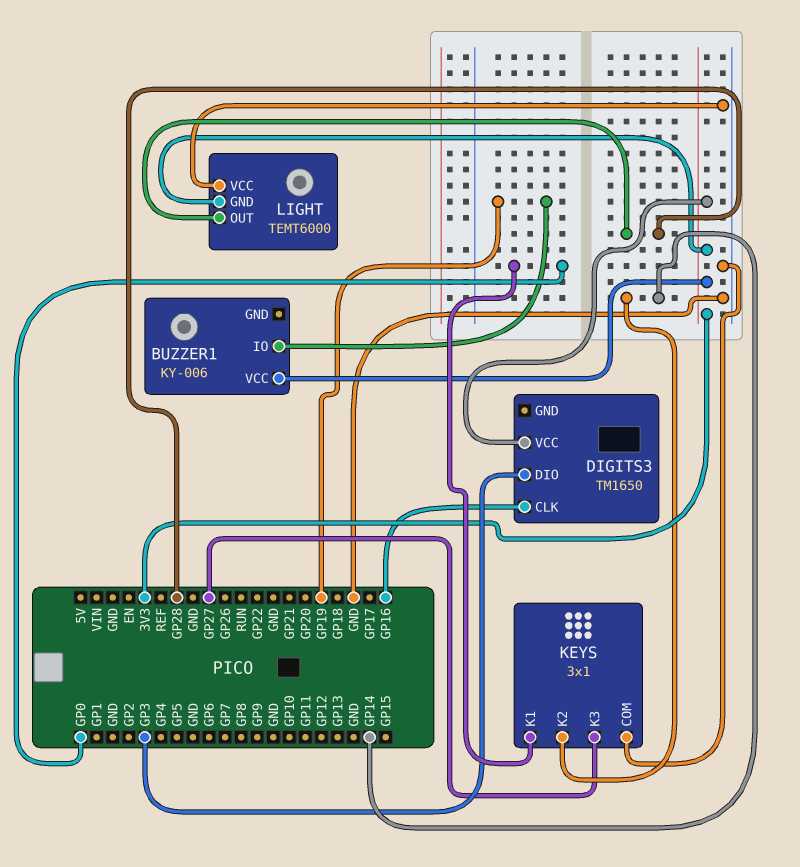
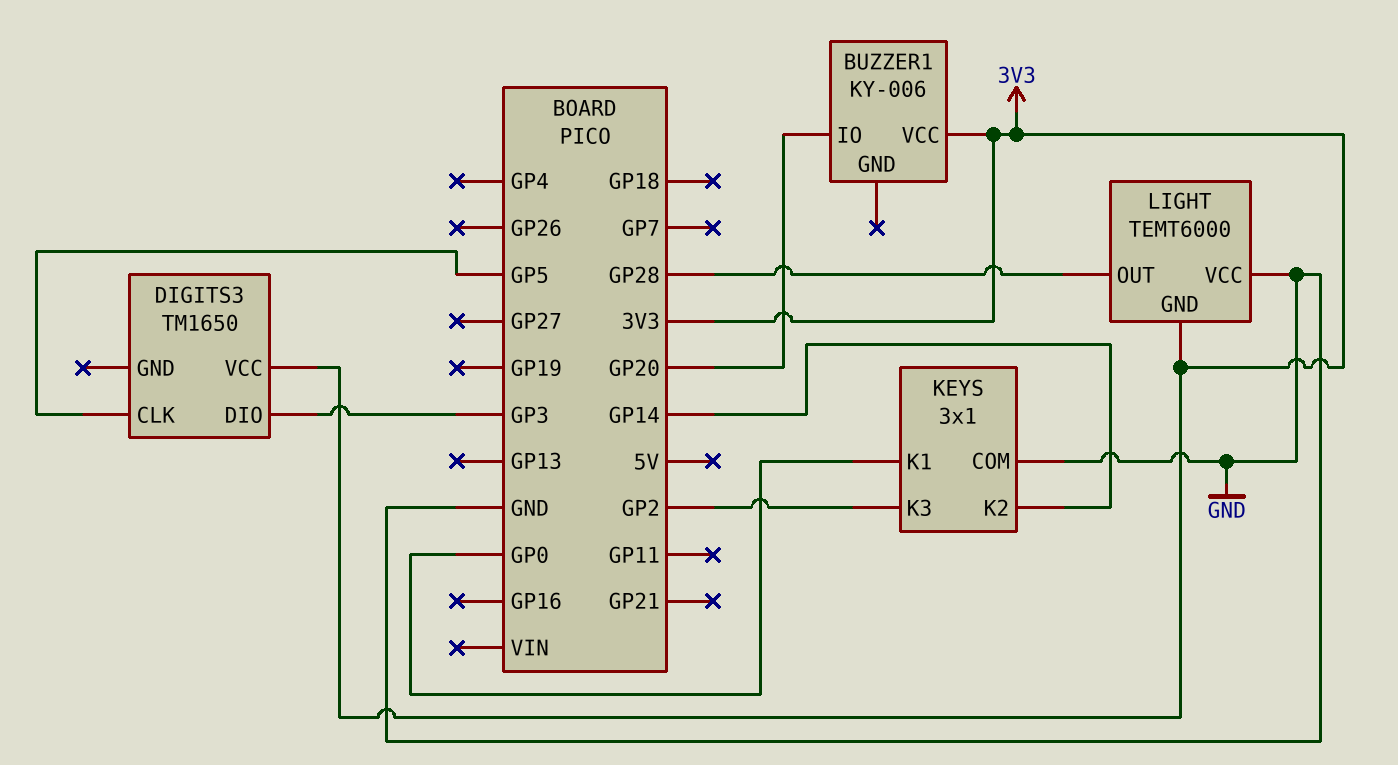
BUZZER1 pin IO: GP19 -> GP20
DIGITS3 pin CLK: GP16 -> GP5
KEYS pin K3: GP27 -> GP2

